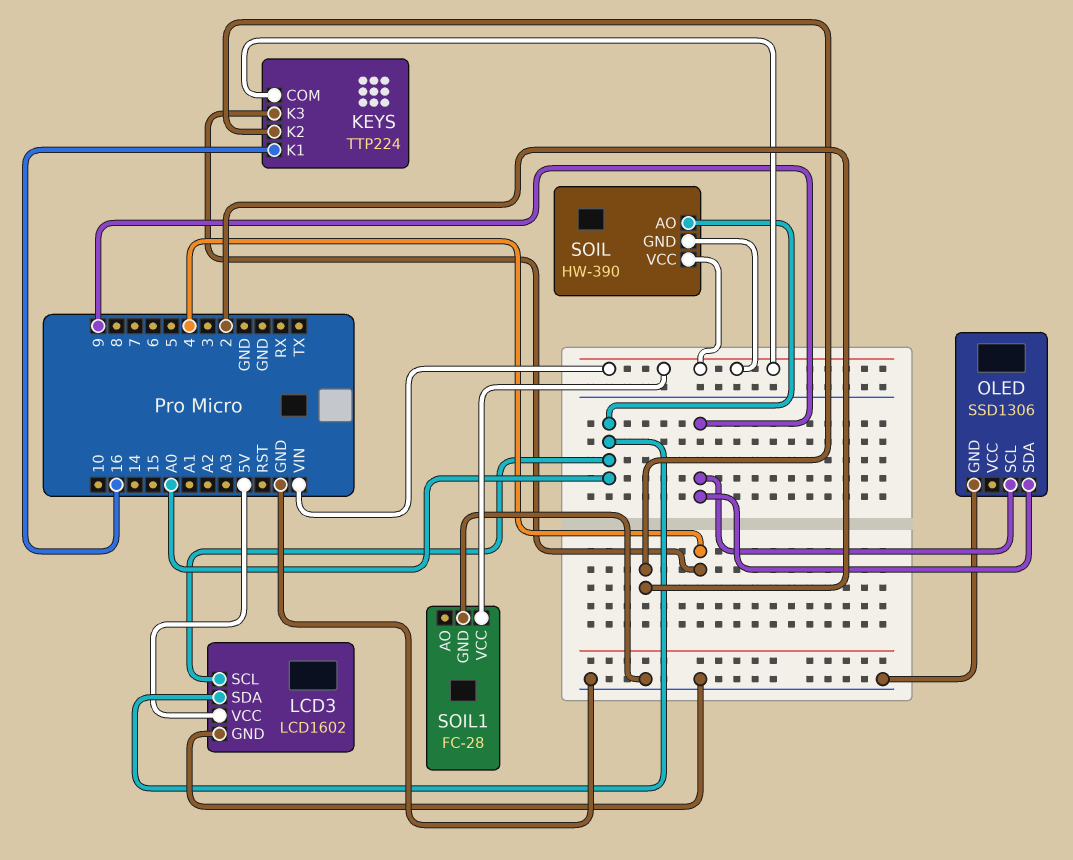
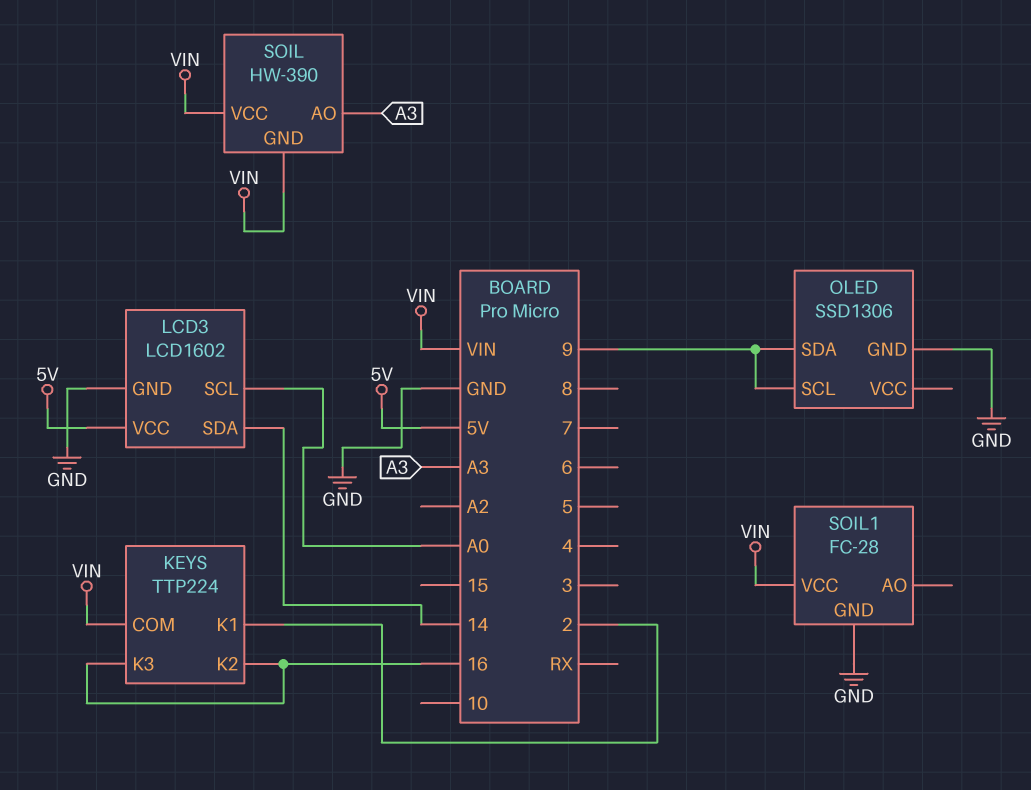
KEYS pin K1: 16 -> 2
KEYS pin K2: 2 -> 16
KEYS pin K3: 4 -> 16
LCD3 pin SDA: A0 -> 14
SOIL pin AO: A0 -> A3

